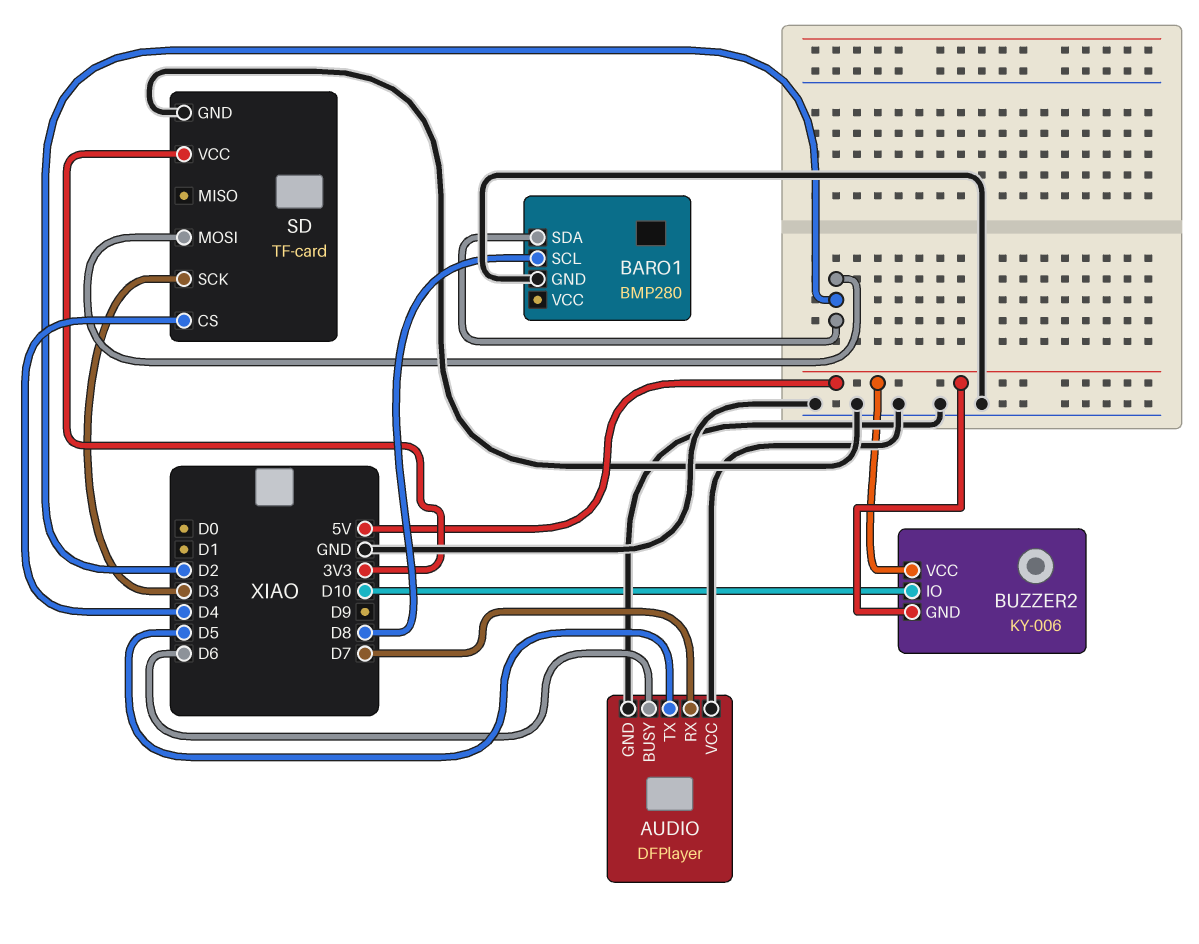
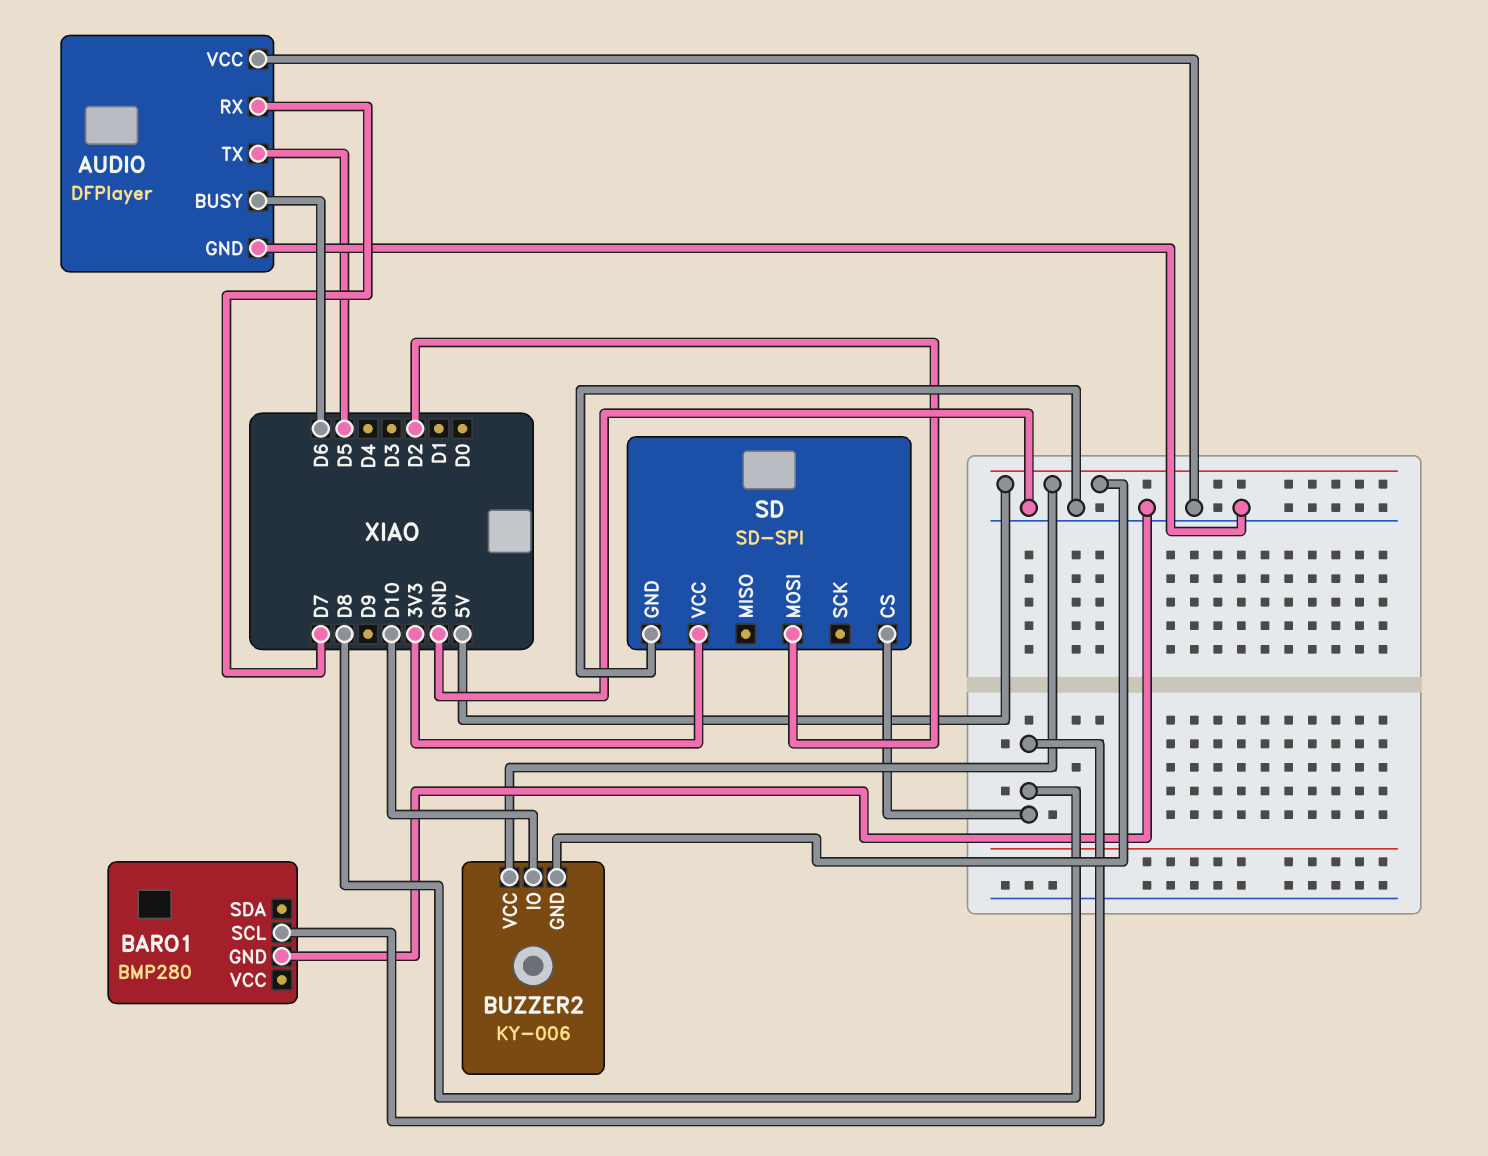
BARO1 pin SDA: D2 -> none
SD: TF-card -> SD-SPI
SD pin CS: D4 -> D8
SD pin SCK: D3 -> none

